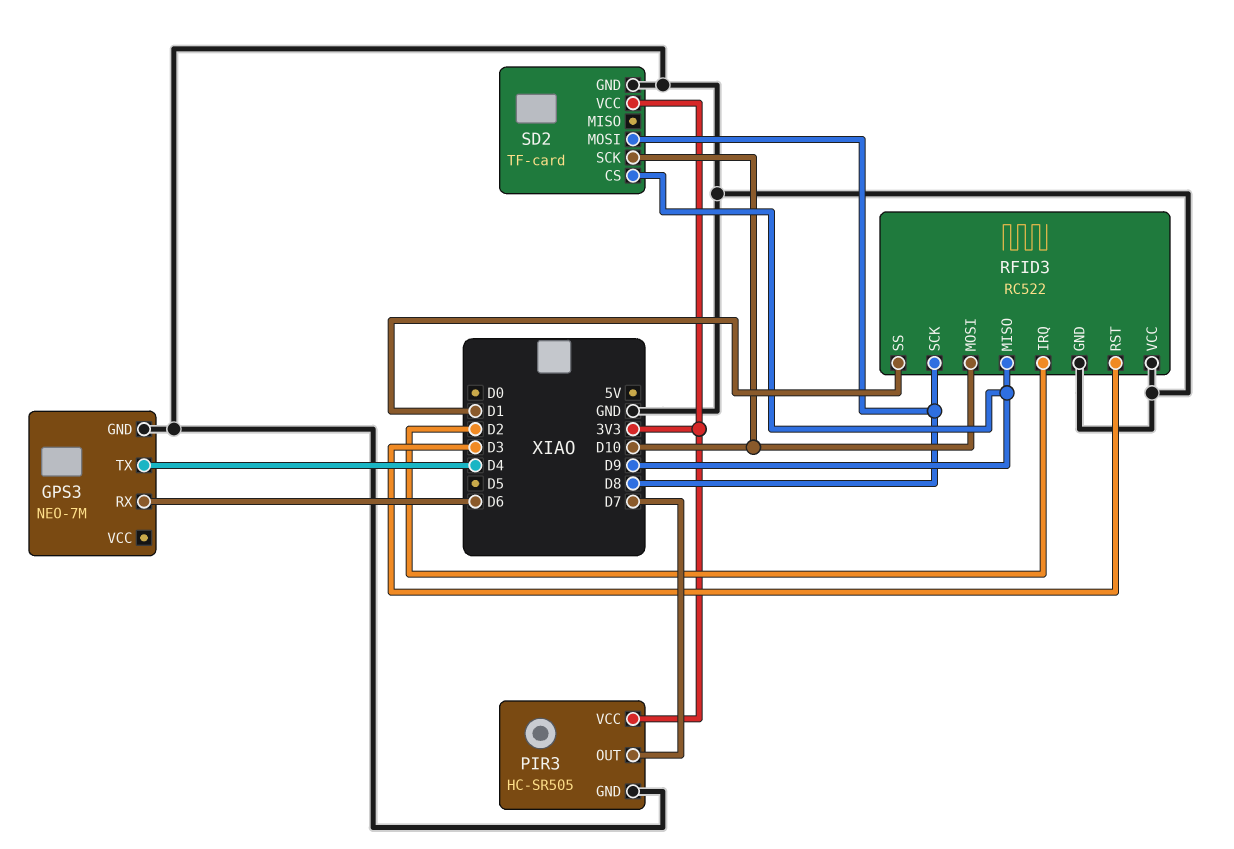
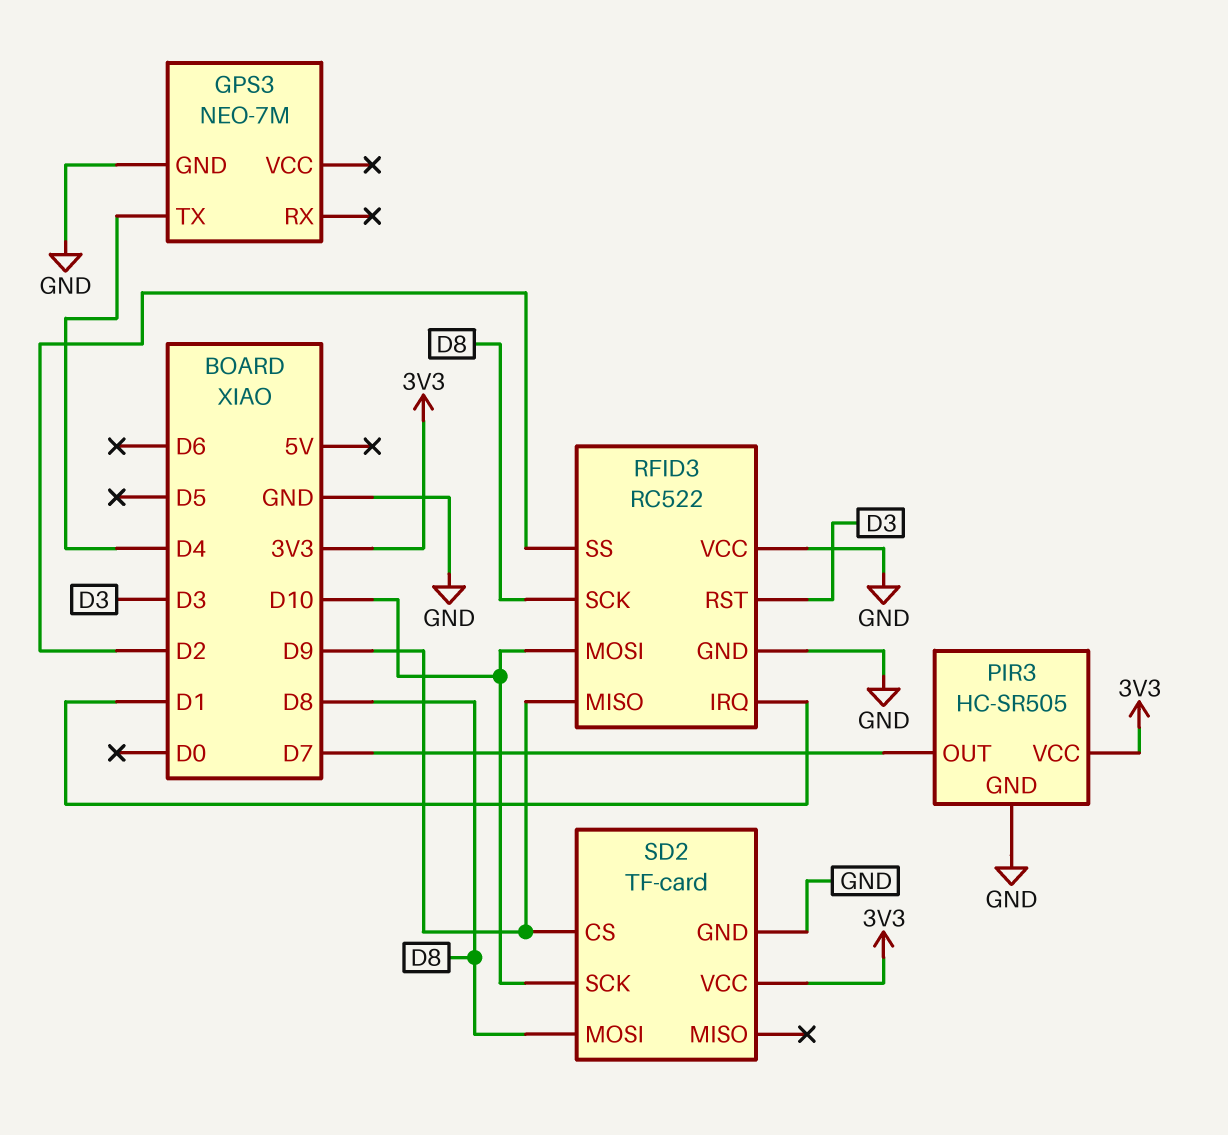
GPS3 pin RX: D6 -> none
RFID3 pin IRQ: D2 -> D1
RFID3 pin SS: D1 -> D2

